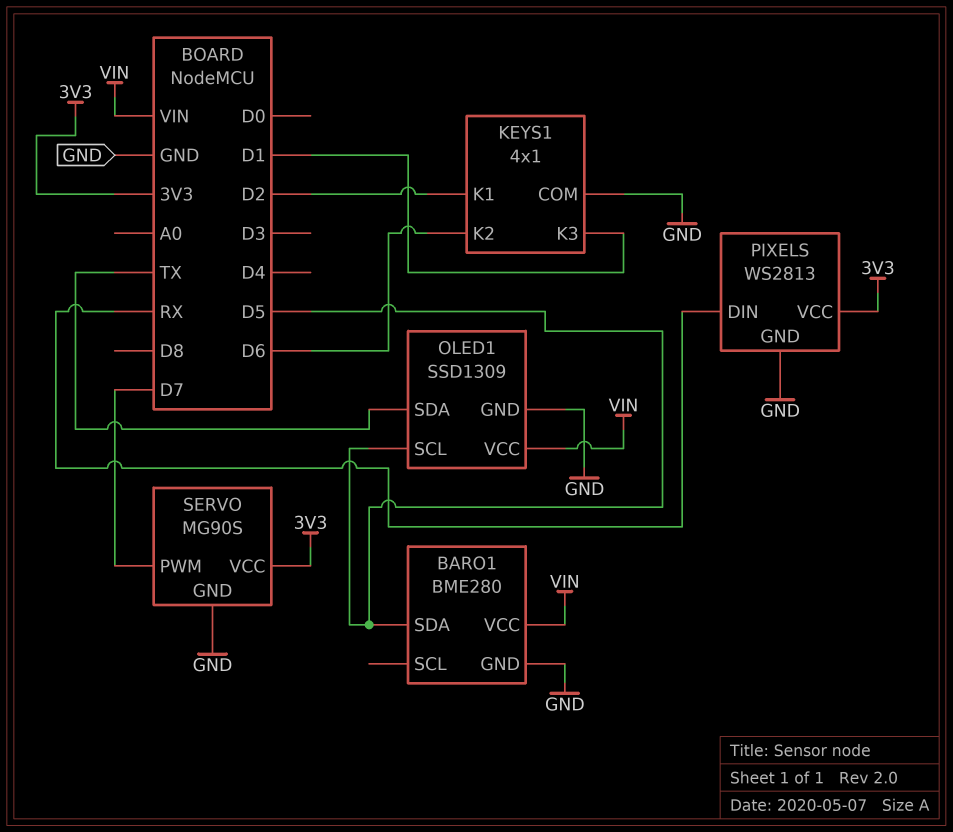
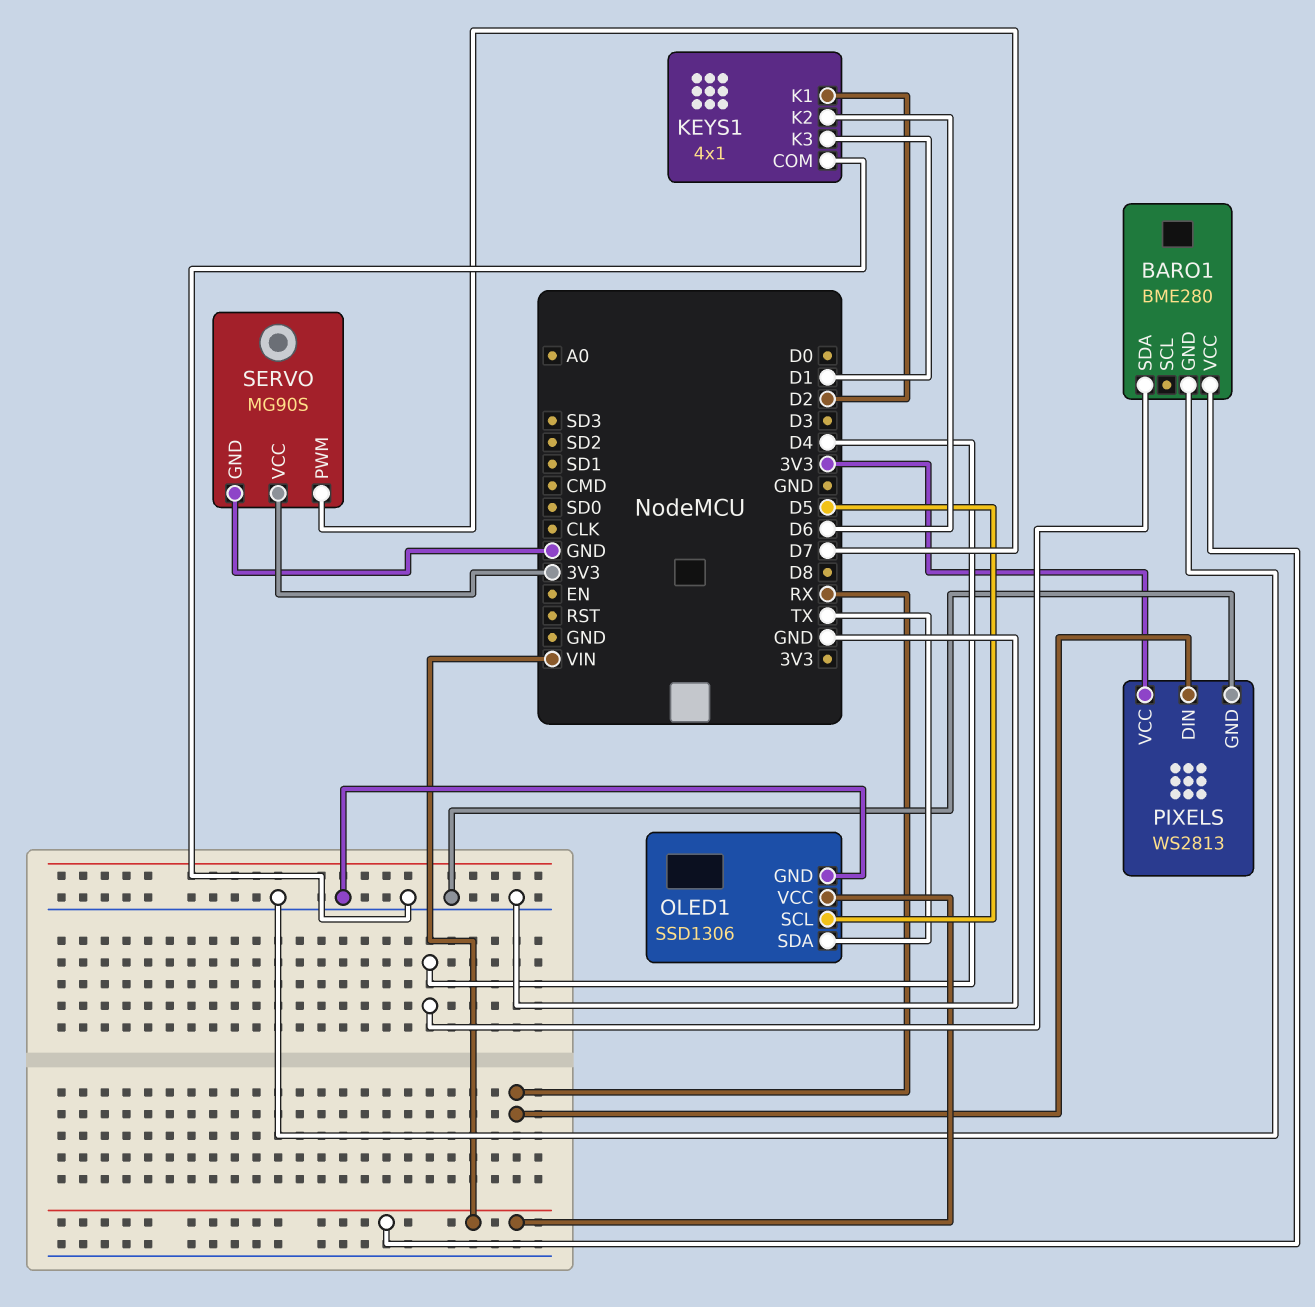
BARO1 pin SDA: D5 -> D4
OLED1: SSD1309 -> SSD1306

